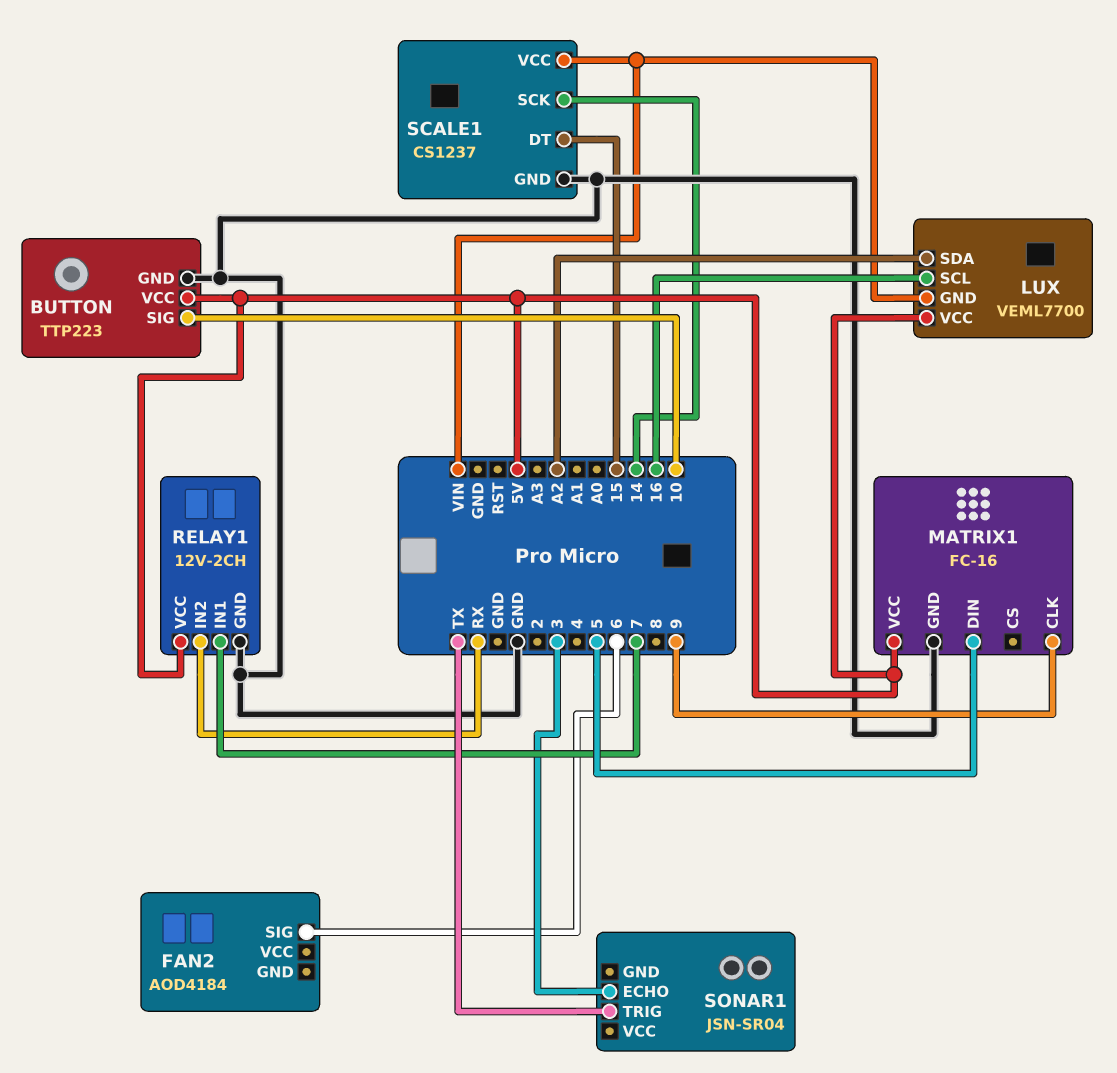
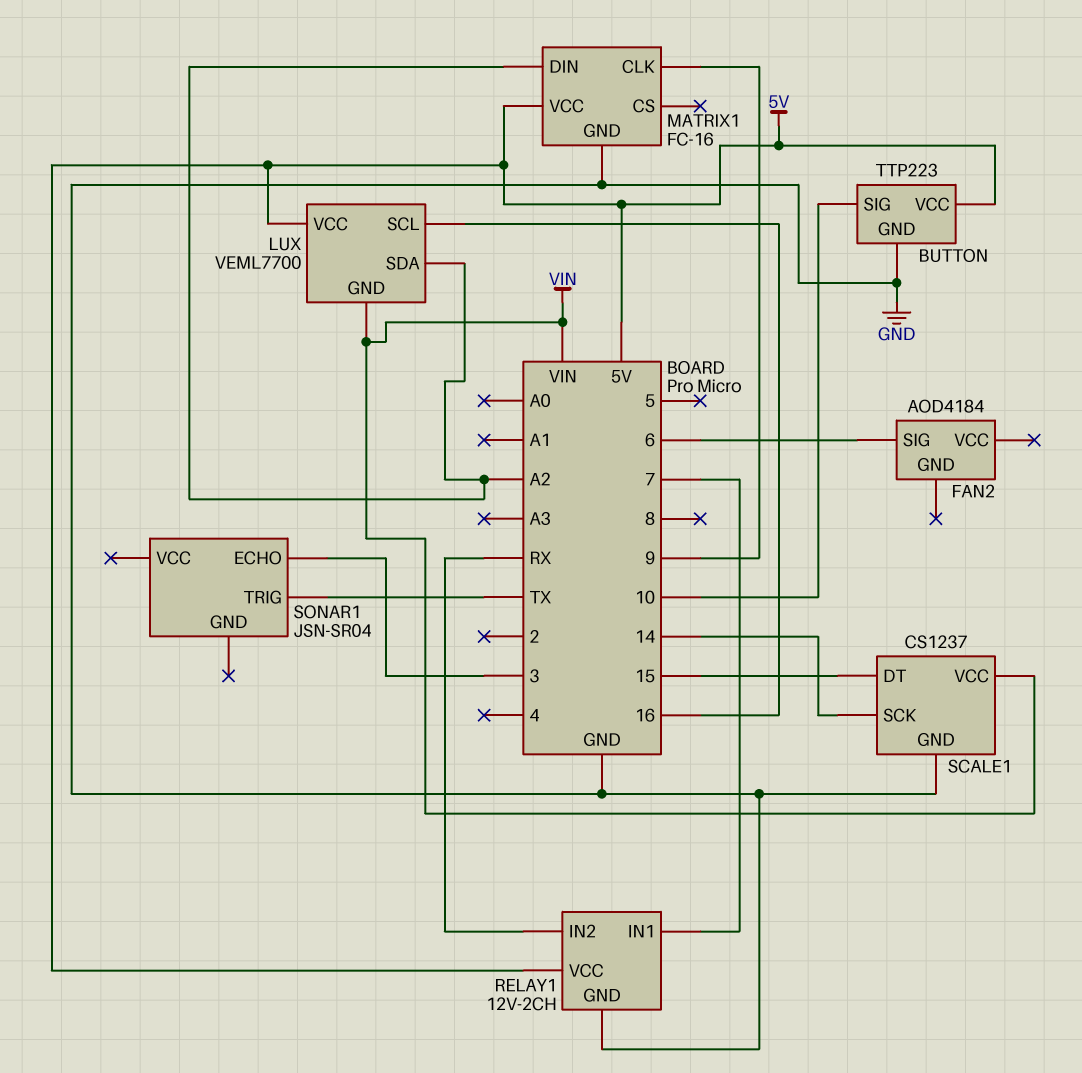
MATRIX1 pin DIN: 5 -> A2

